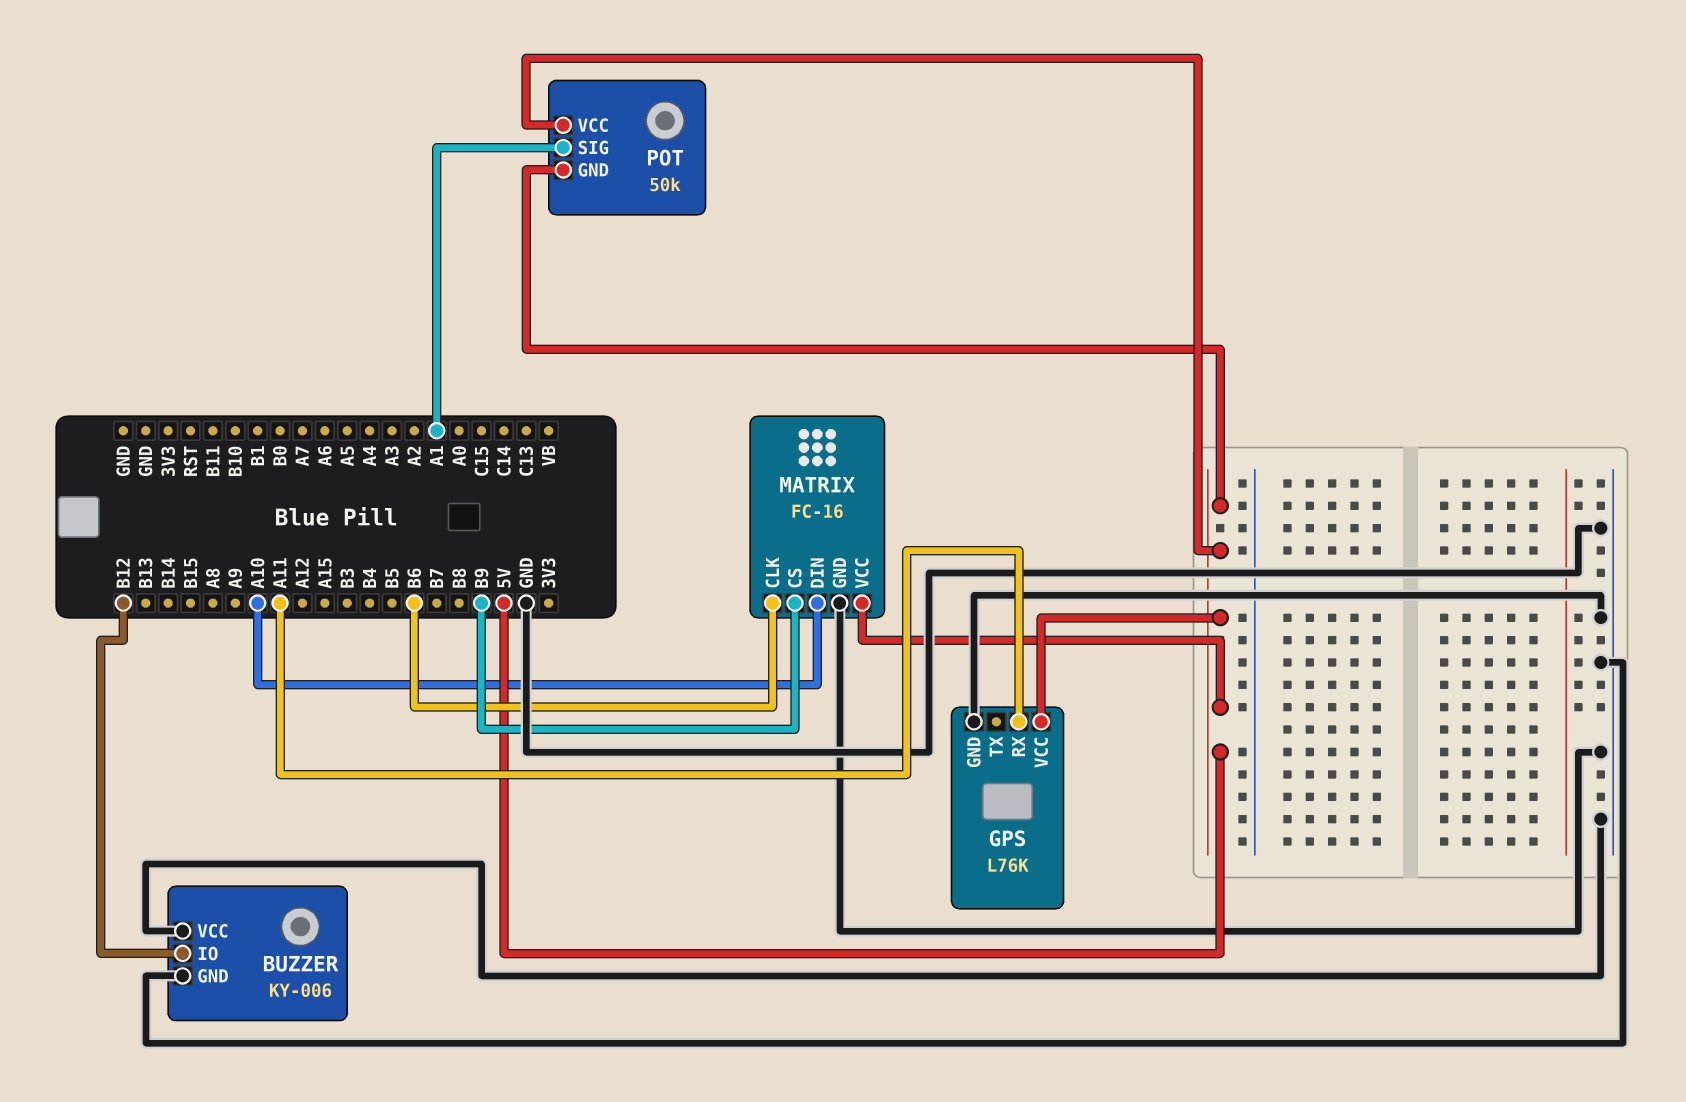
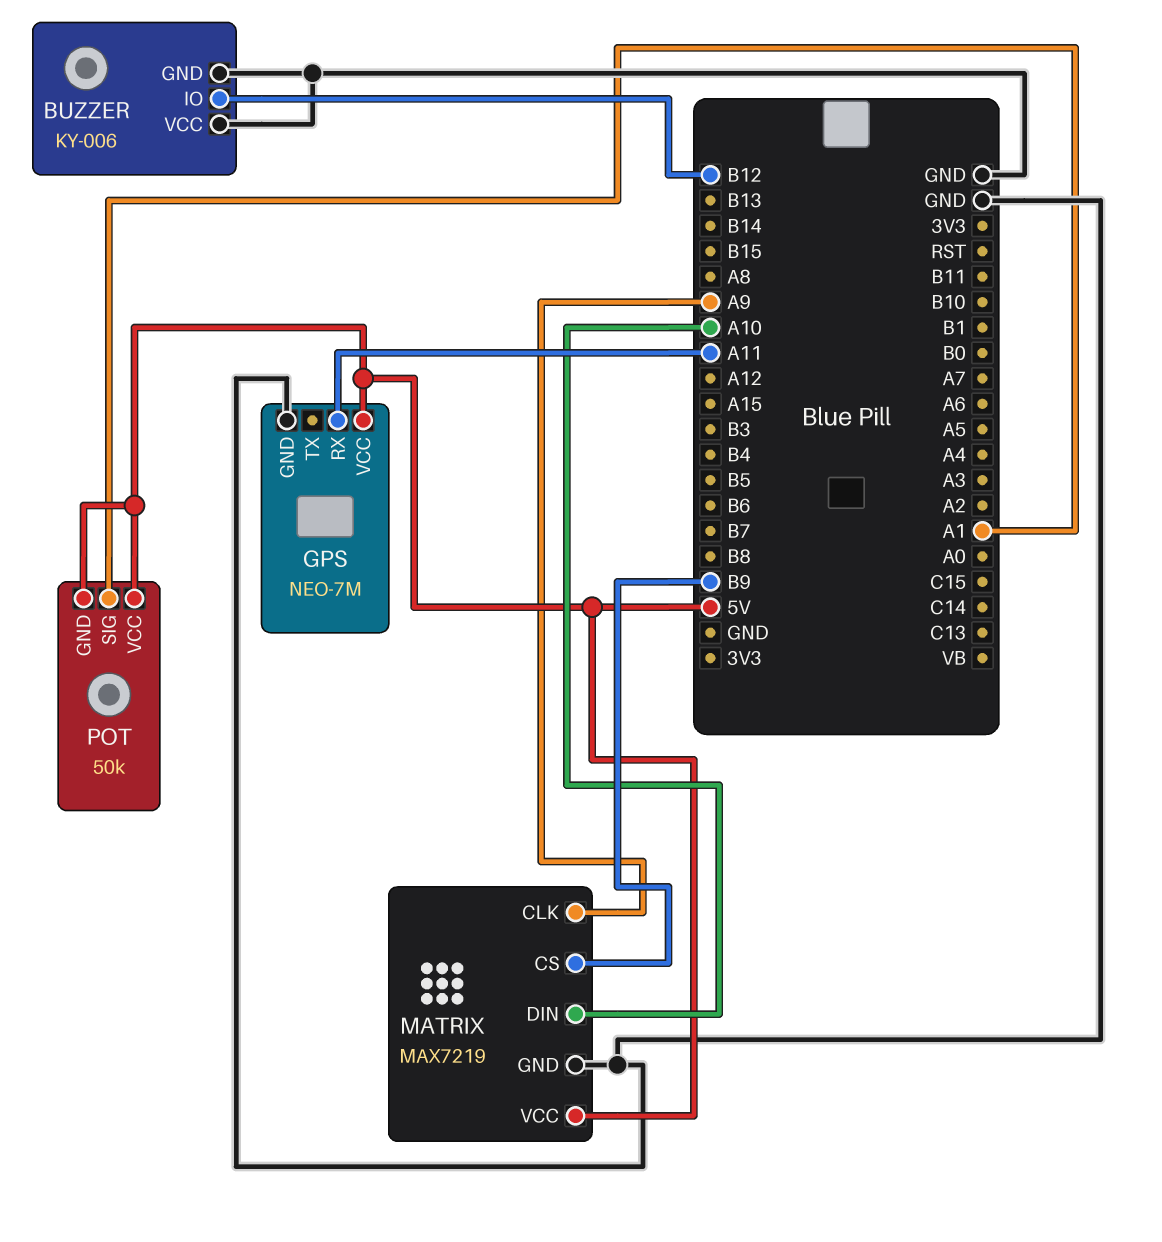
GPS: L76K -> NEO-7M
MATRIX: FC-16 -> MAX7219
MATRIX pin CLK: B6 -> A9

